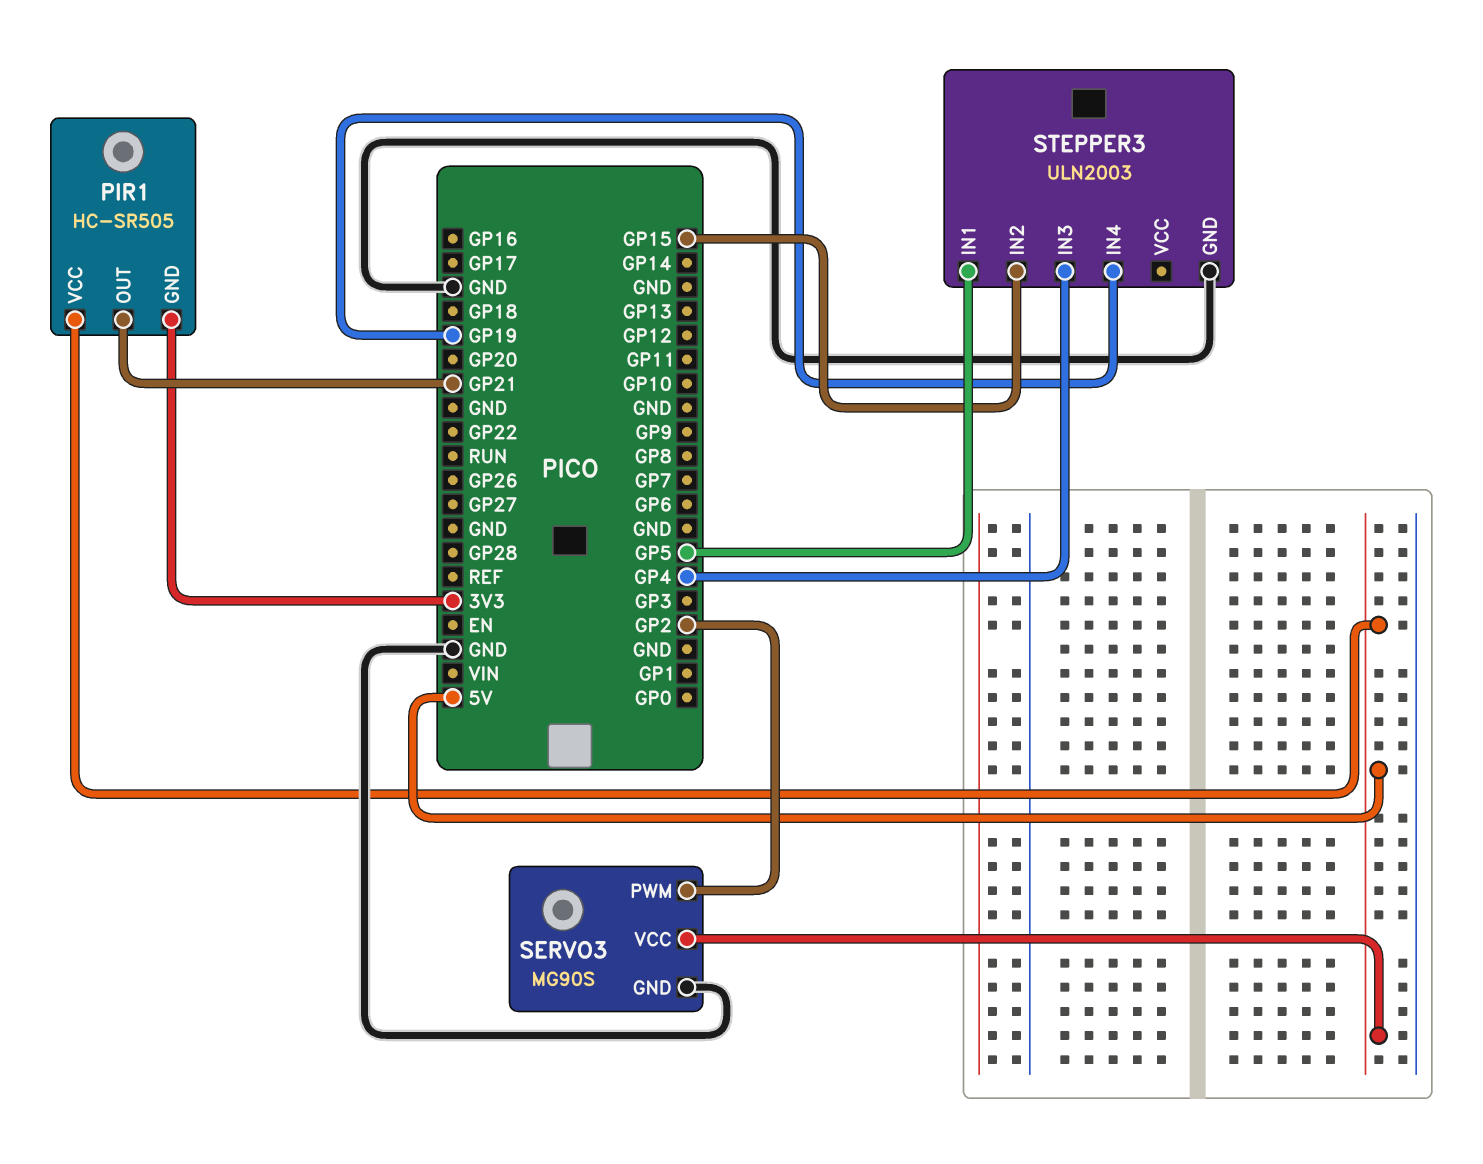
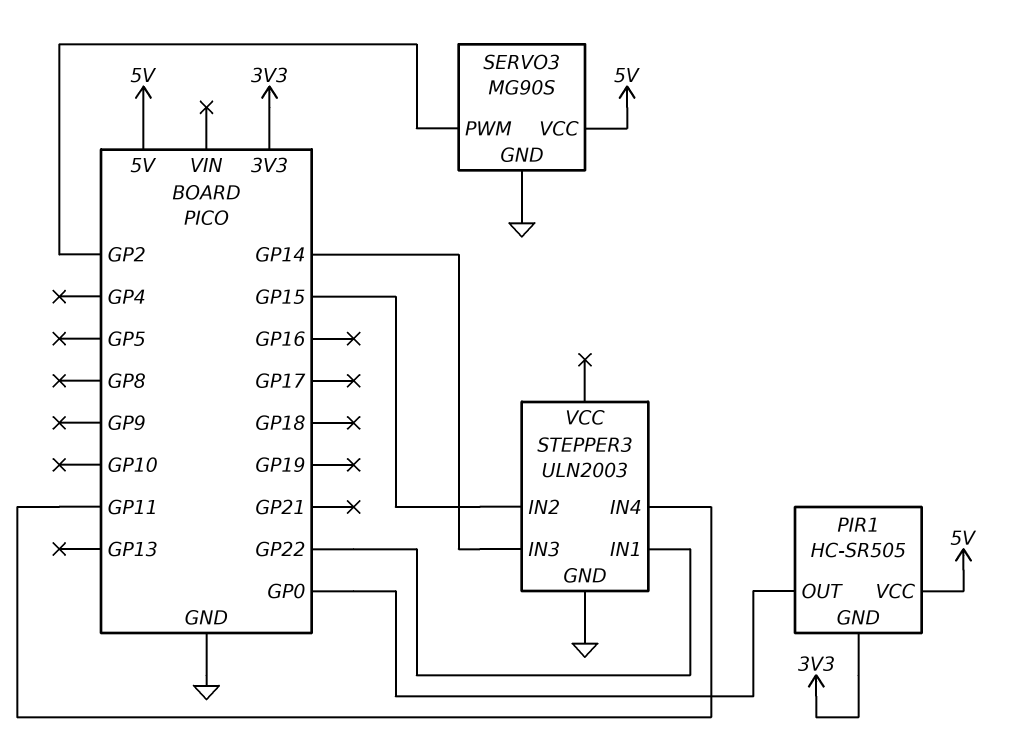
PIR1 pin OUT: GP21 -> GP0
STEPPER3 pin IN1: GP5 -> GP22
STEPPER3 pin IN3: GP4 -> GP14
STEPPER3 pin IN4: GP19 -> GP11

